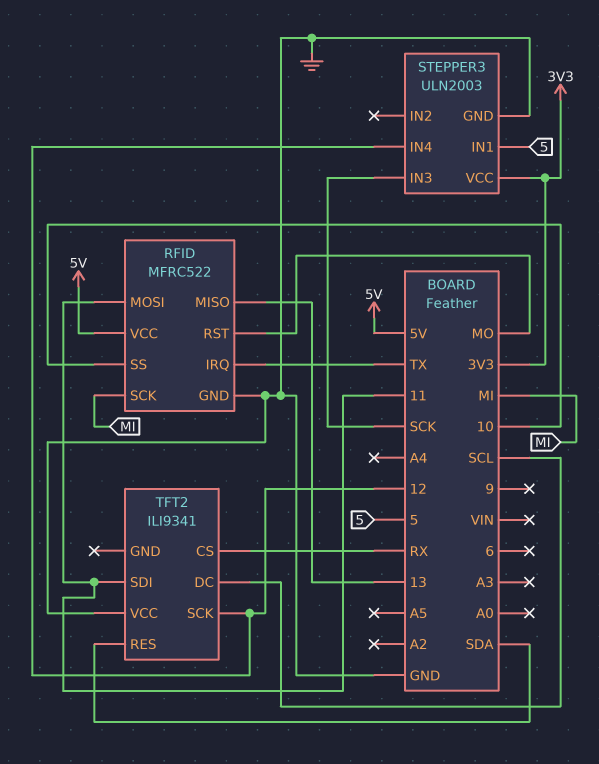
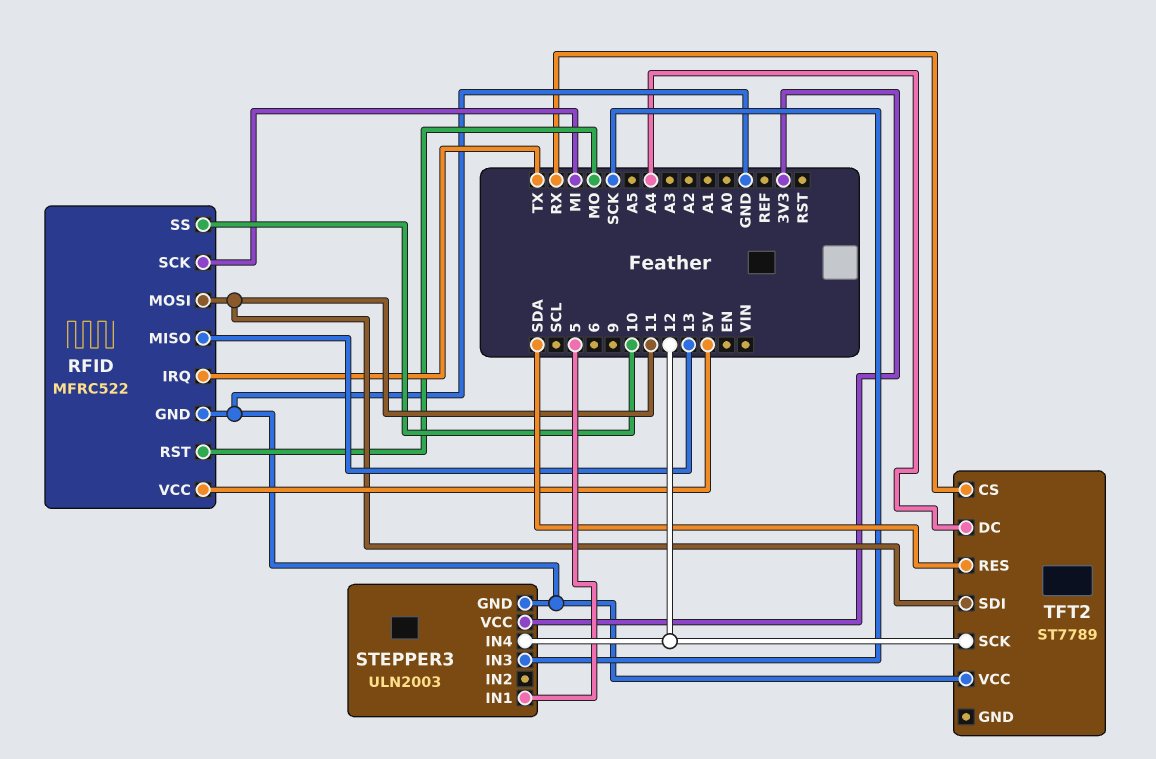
TFT2: ILI9341 -> ST7789
TFT2 pin DC: SCL -> A4

